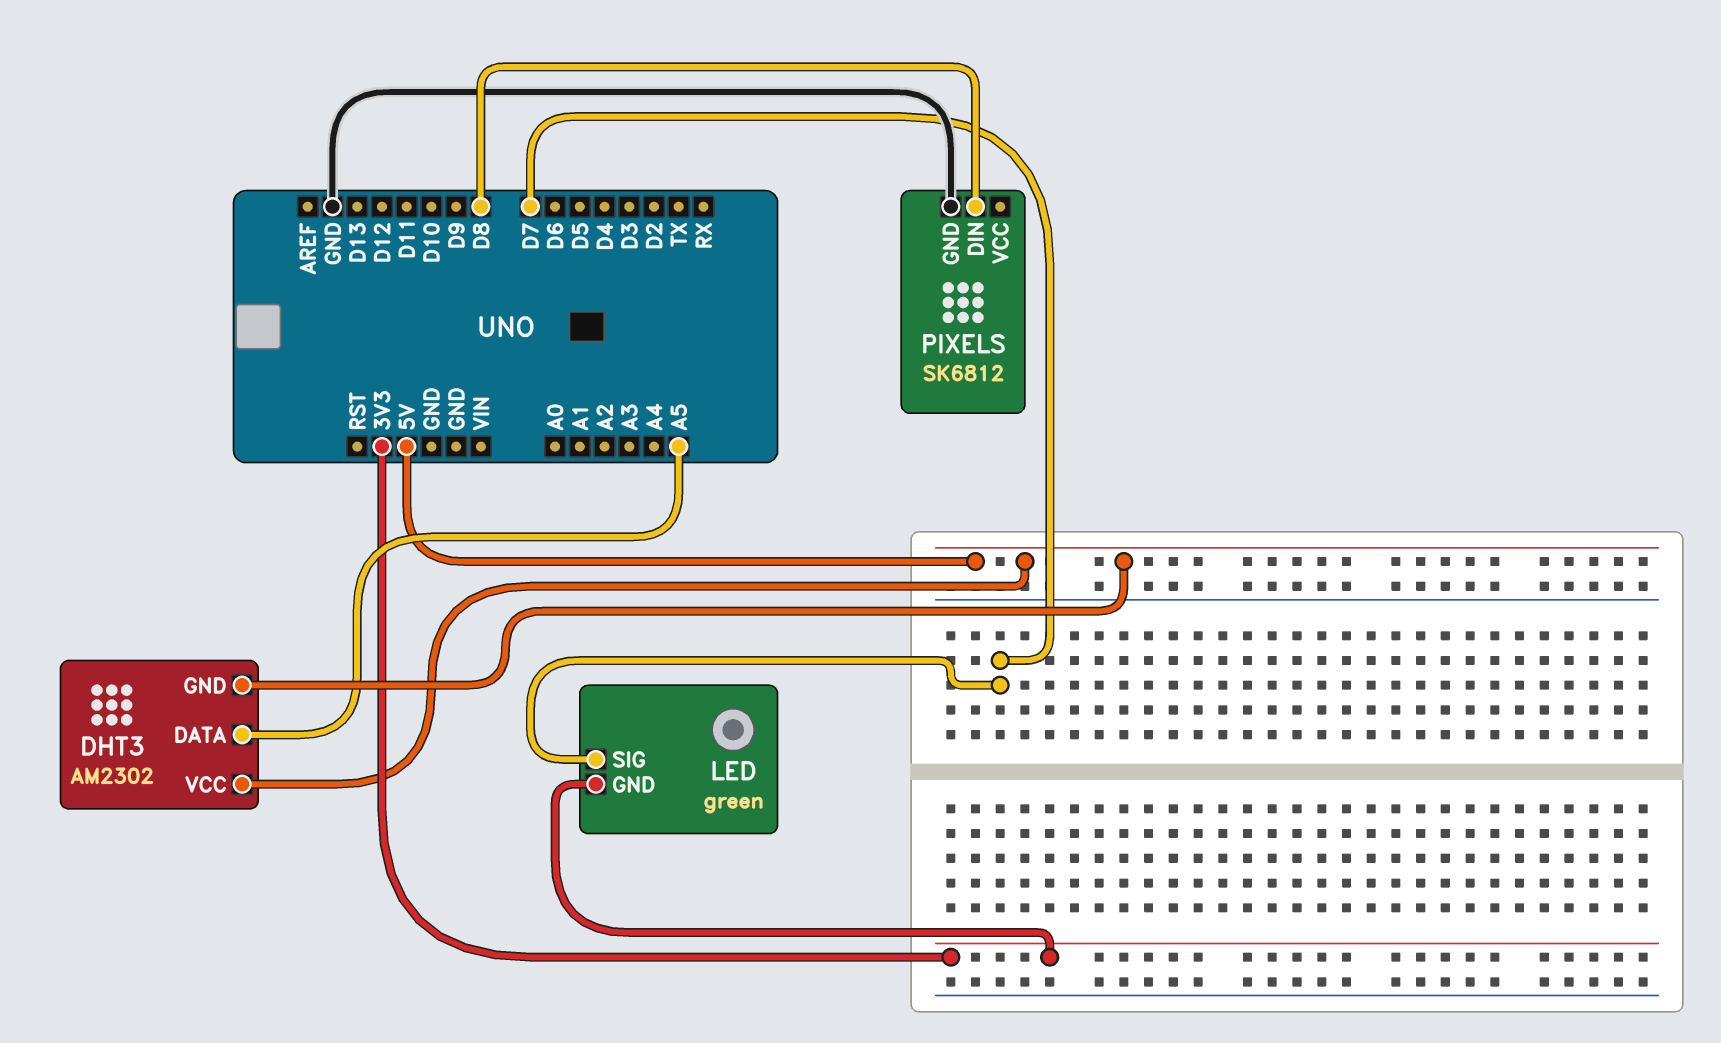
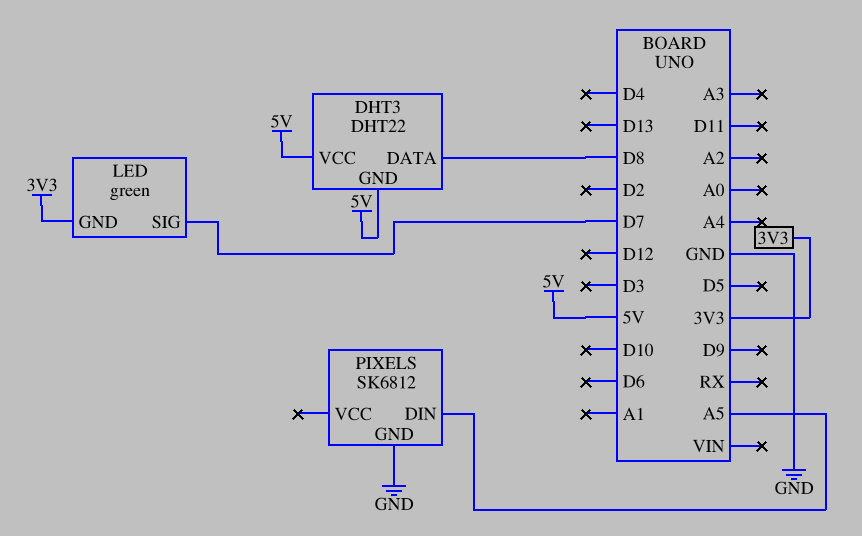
DHT3: AM2302 -> DHT22
DHT3 pin DATA: A5 -> D8
PIXELS pin DIN: D8 -> A5

